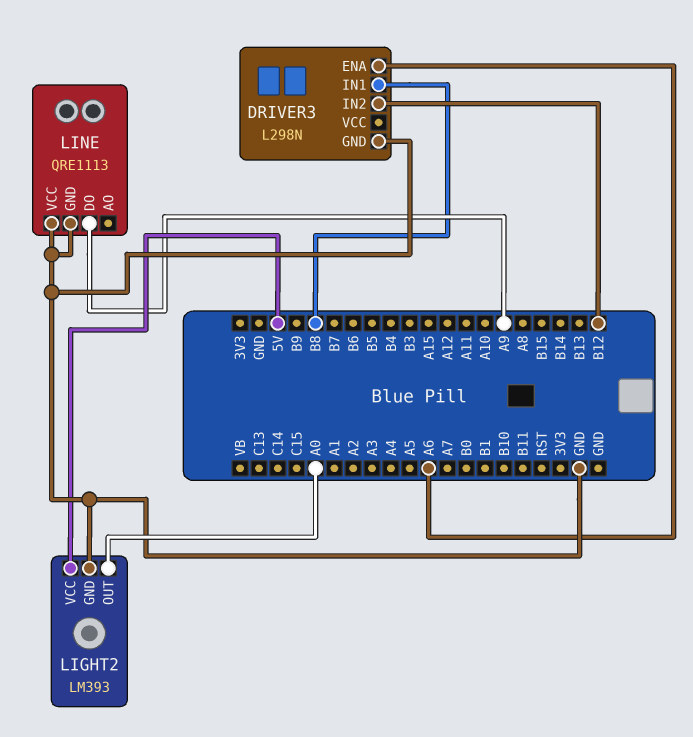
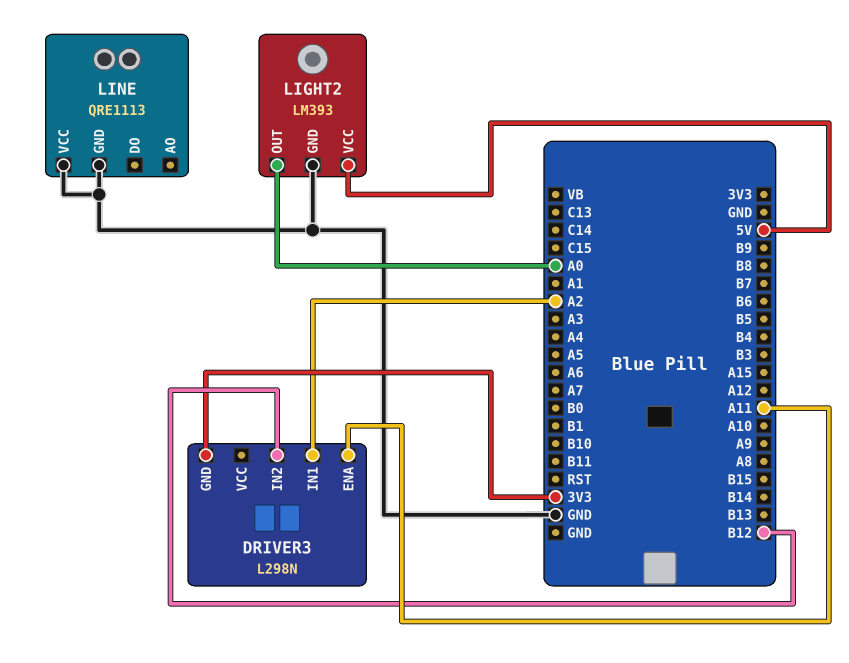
DRIVER3 pin ENA: A6 -> A11
DRIVER3 pin GND: GND -> 3V3
DRIVER3 pin IN1: B8 -> A2
LINE pin DO: A9 -> none

